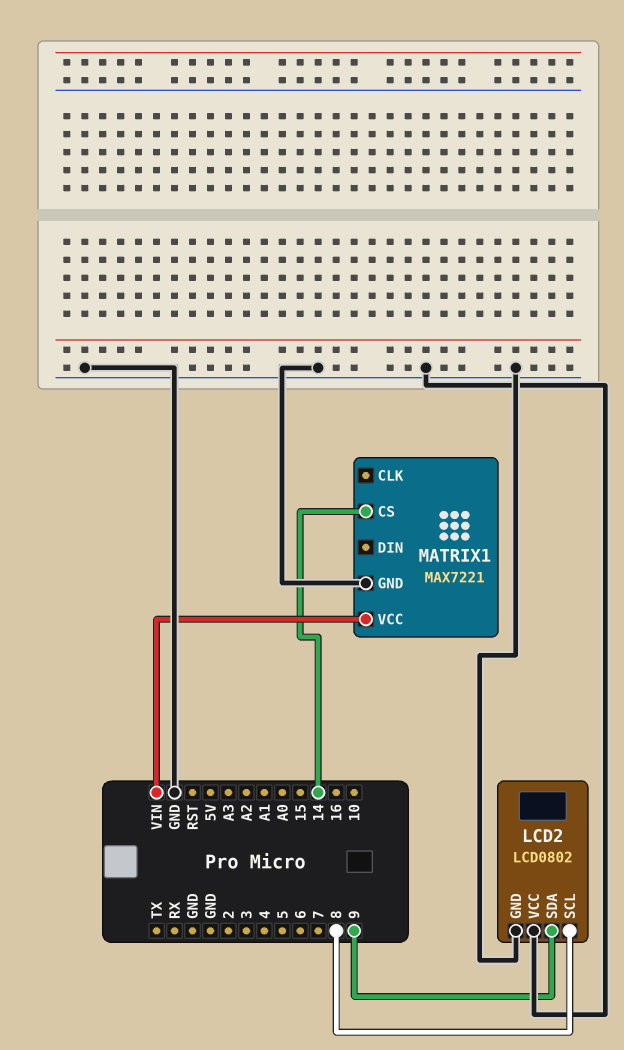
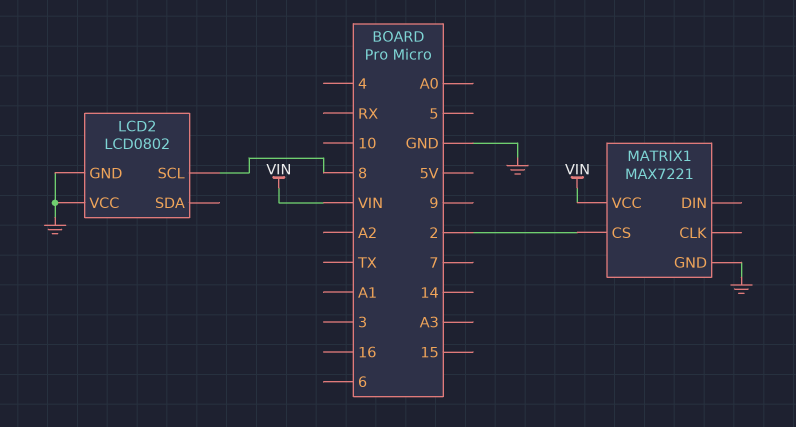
LCD2 pin SDA: 9 -> none
MATRIX1 pin CS: 14 -> 2

